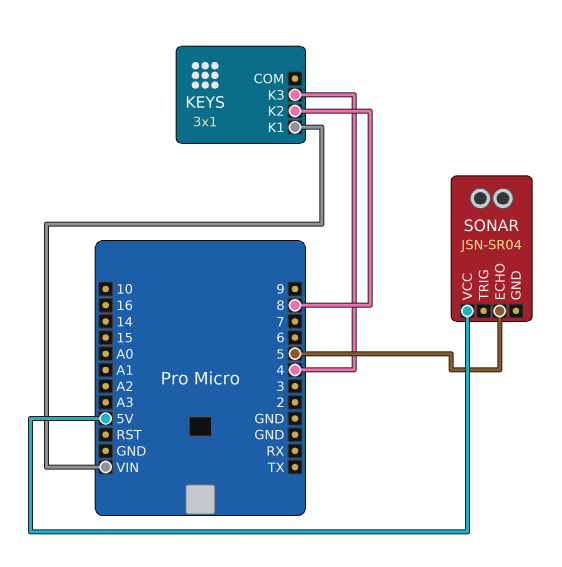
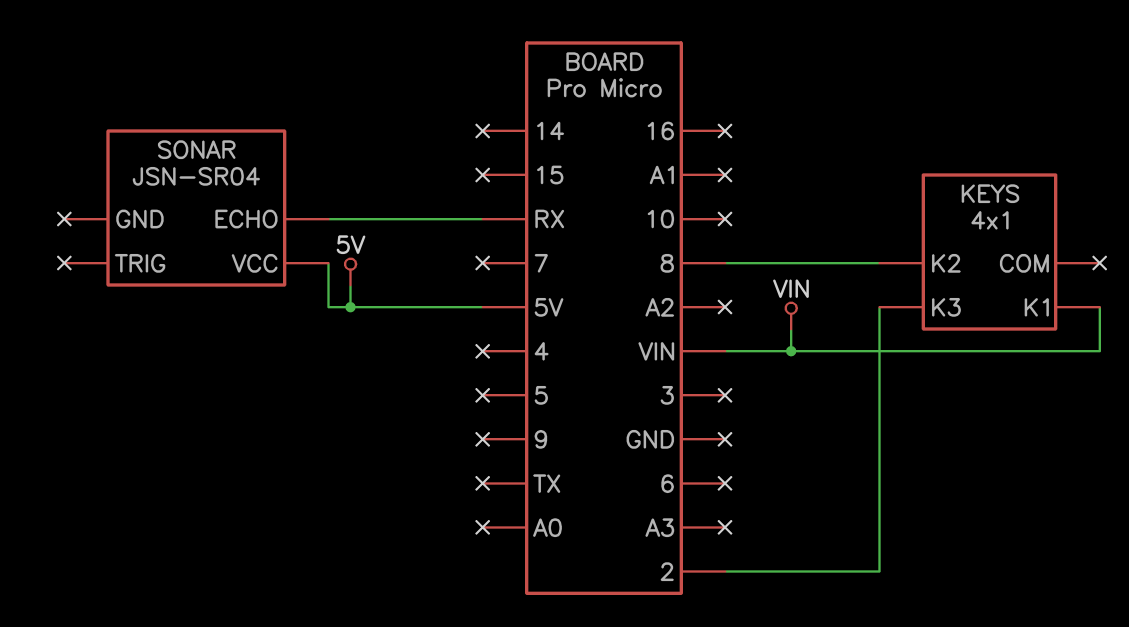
KEYS: 3x1 -> 4x1
KEYS pin K3: 4 -> 2
SONAR pin ECHO: 5 -> RX

